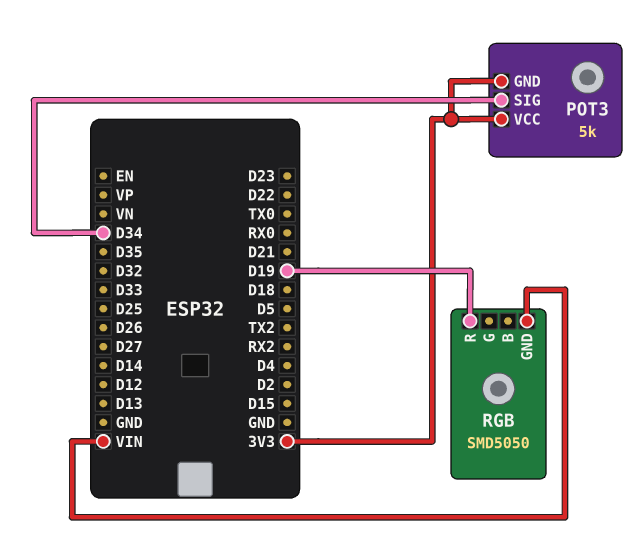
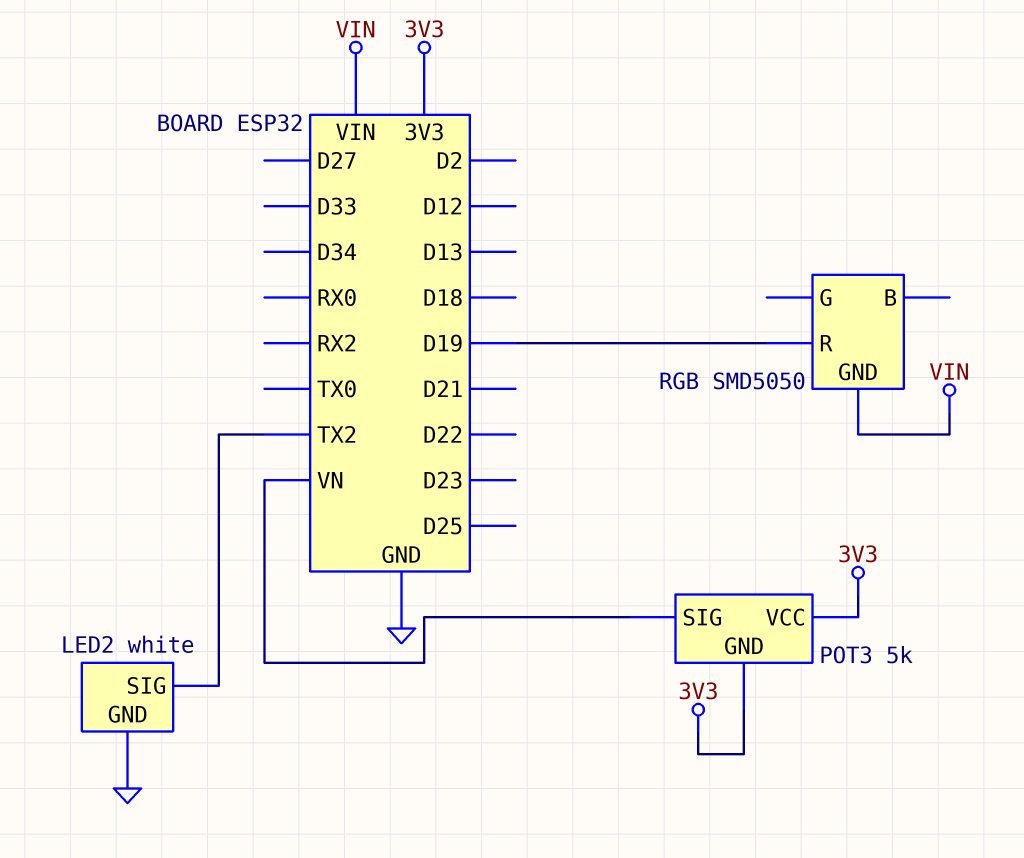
LED2: none -> white
LED2 pin GND: none -> GND
LED2 pin SIG: none -> TX2
POT3 pin SIG: D34 -> VN

